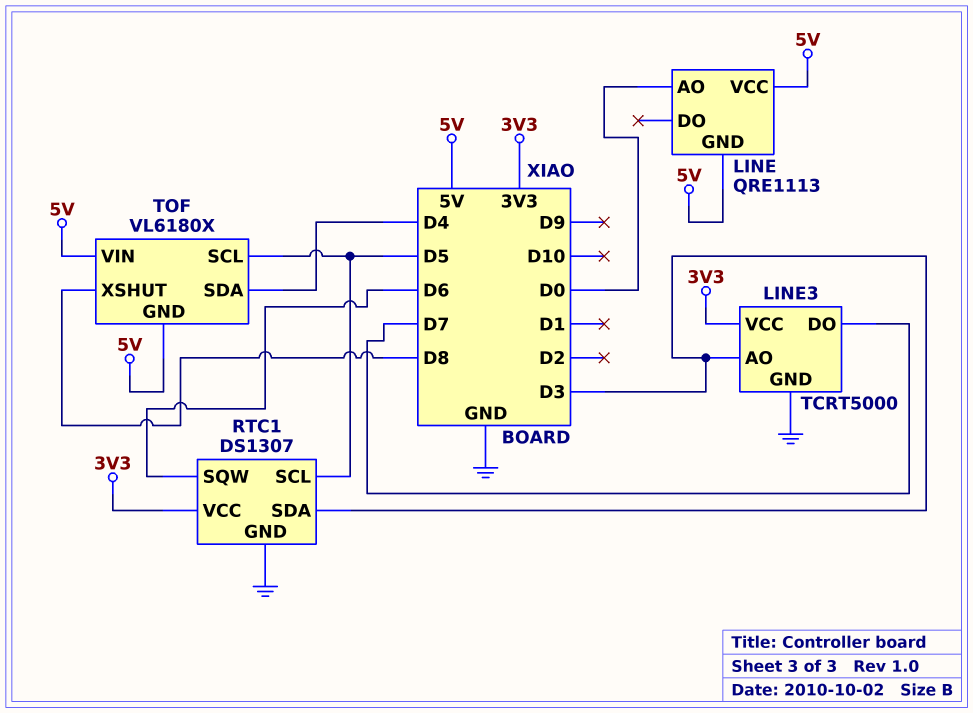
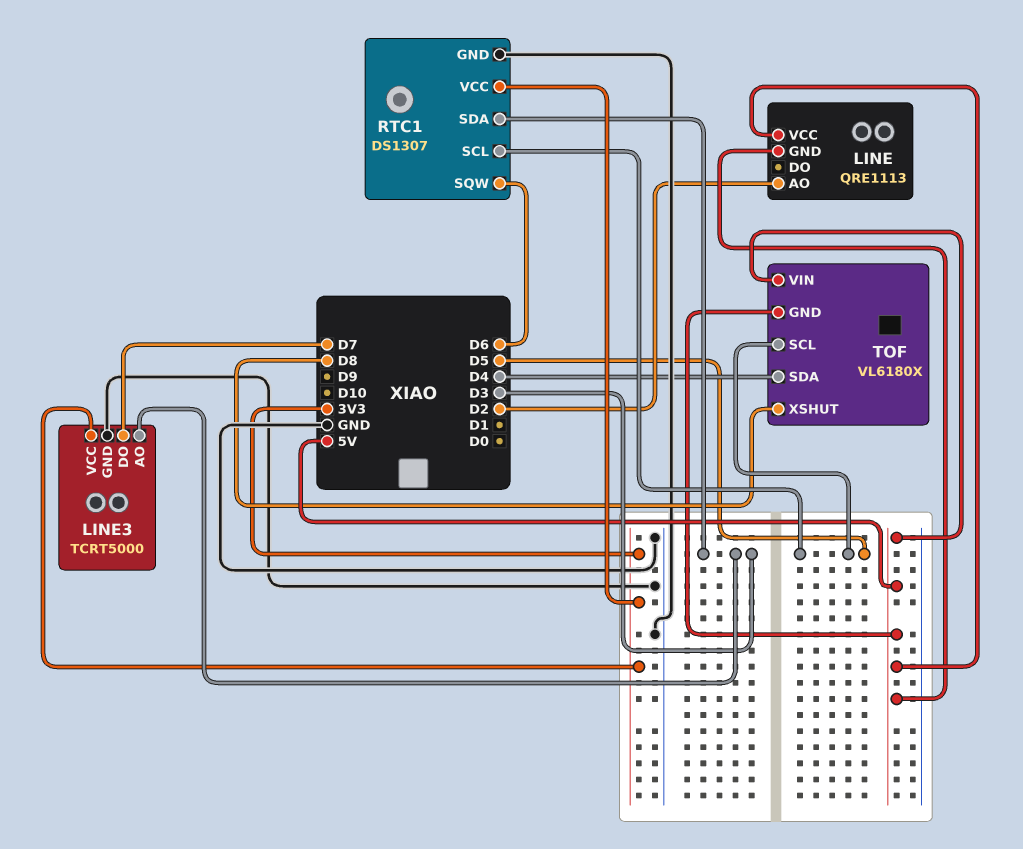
LINE pin AO: D0 -> D2

